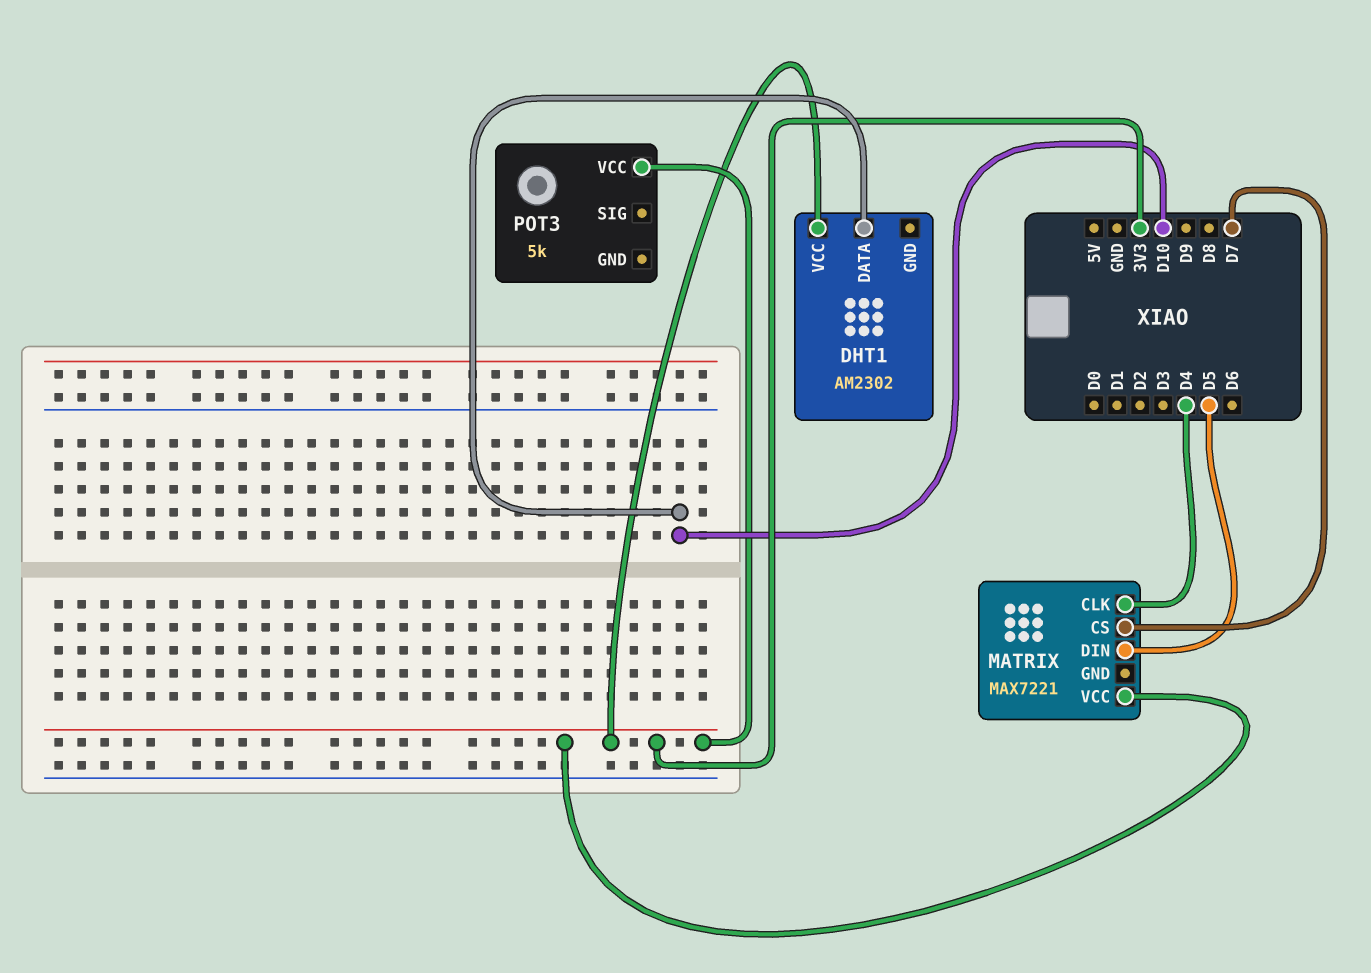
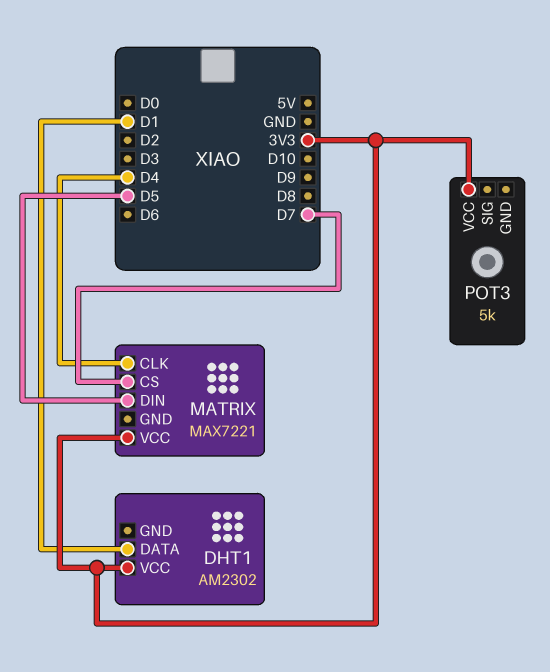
DHT1 pin DATA: D10 -> D1

